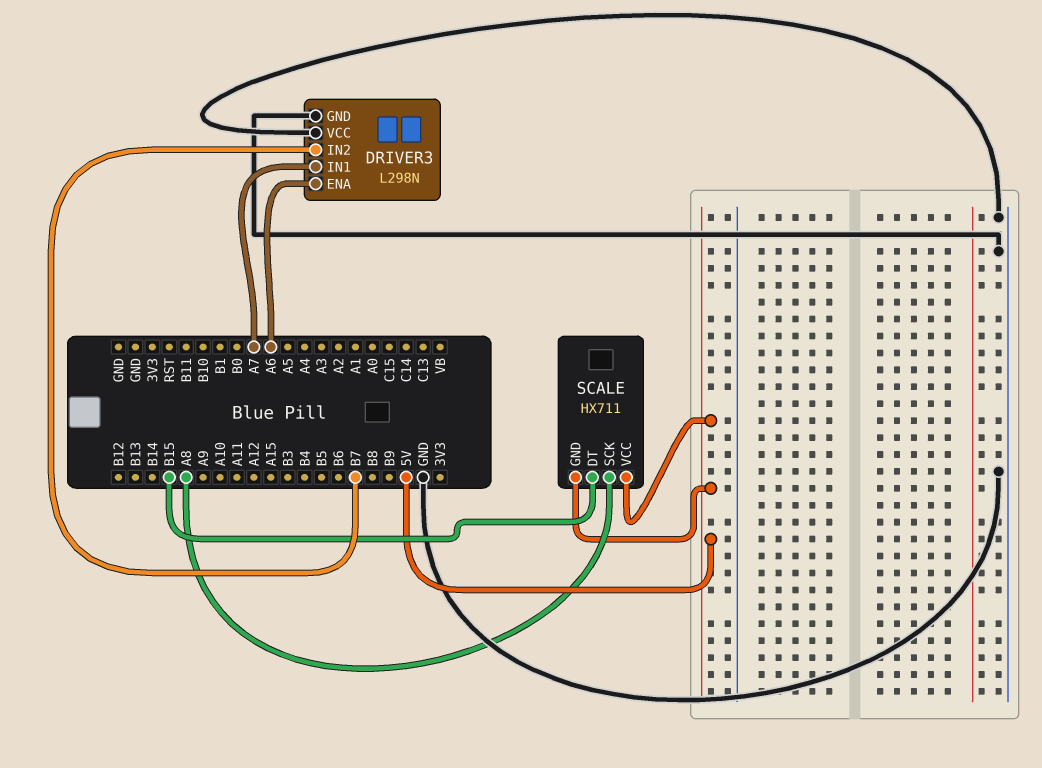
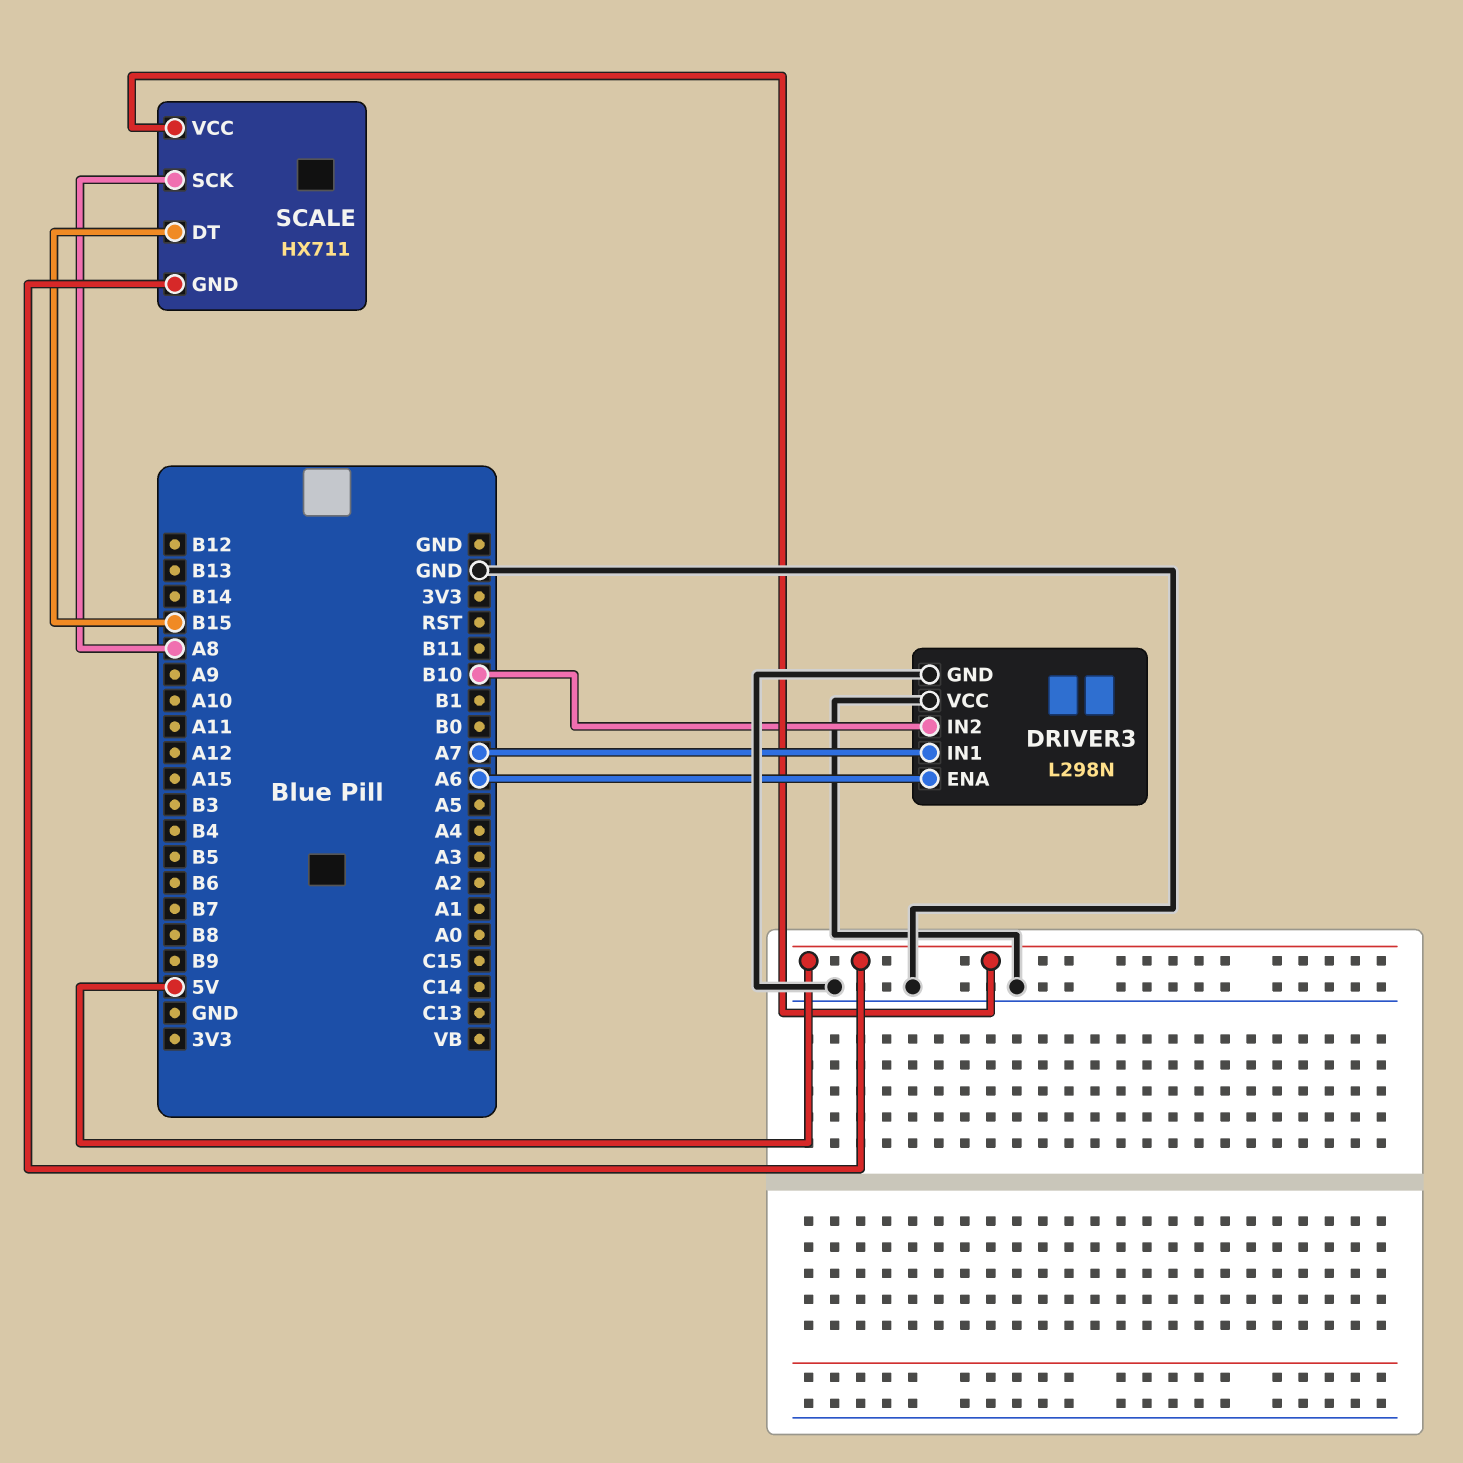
DRIVER3 pin IN2: B7 -> B10

